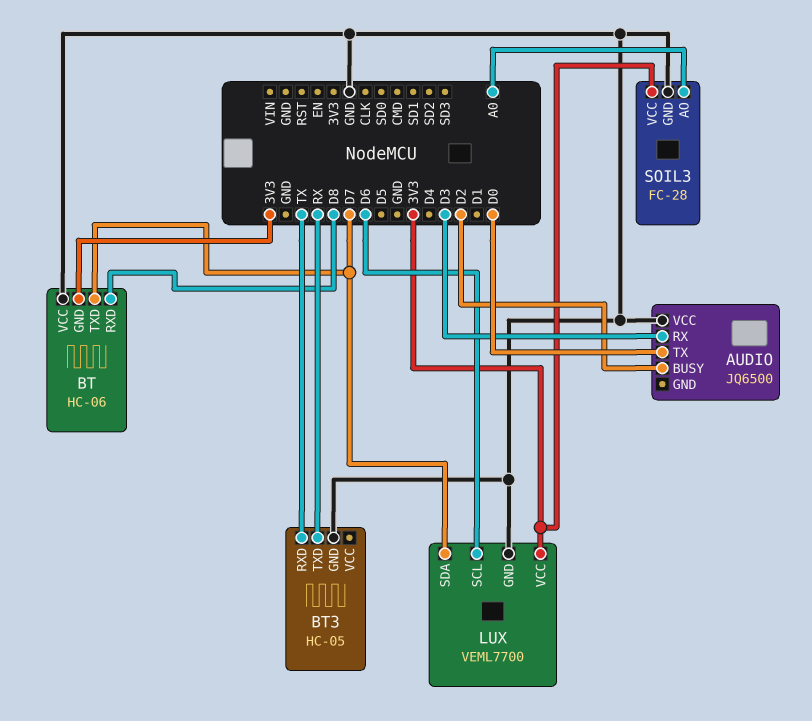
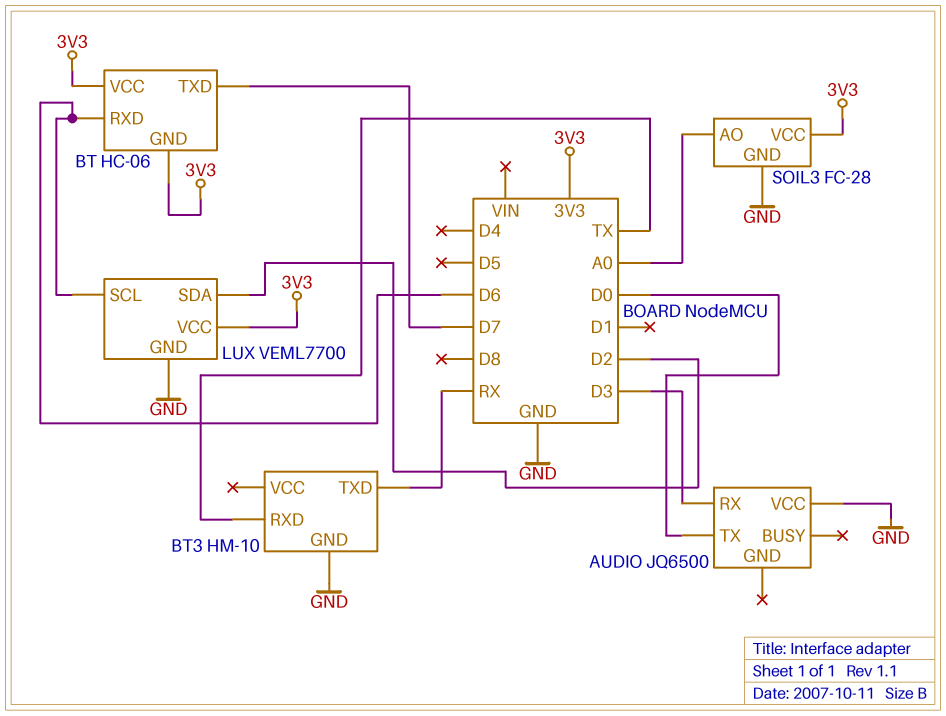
AUDIO pin BUSY: D2 -> none
BT pin RXD: D8 -> D6
BT pin VCC: GND -> 3V3
BT3: HC-05 -> HM-10
LUX pin SDA: D7 -> D2

